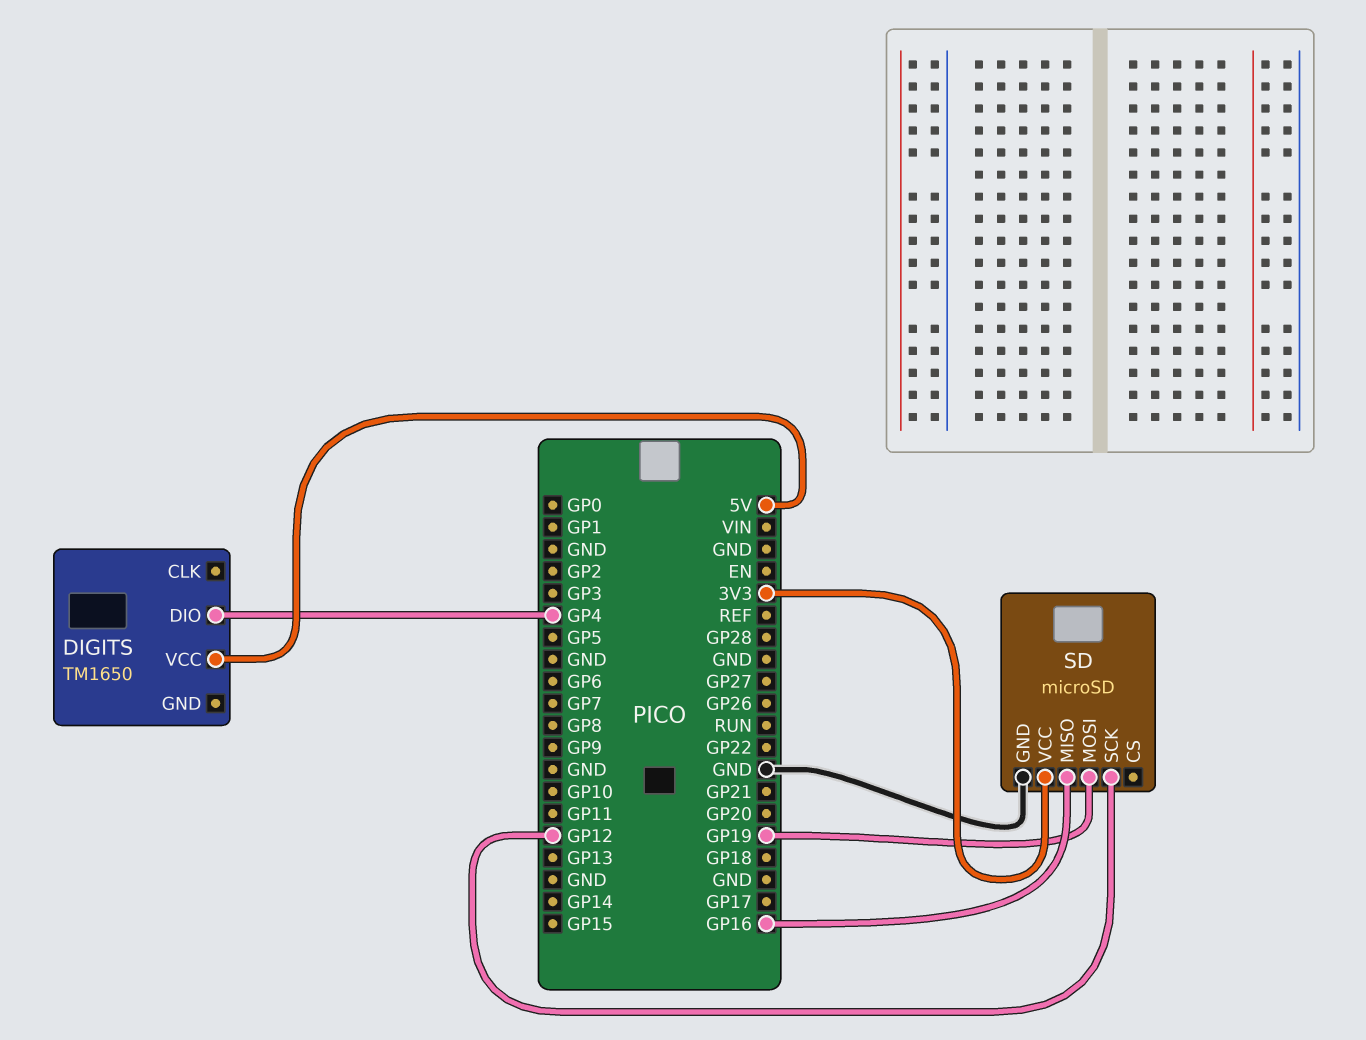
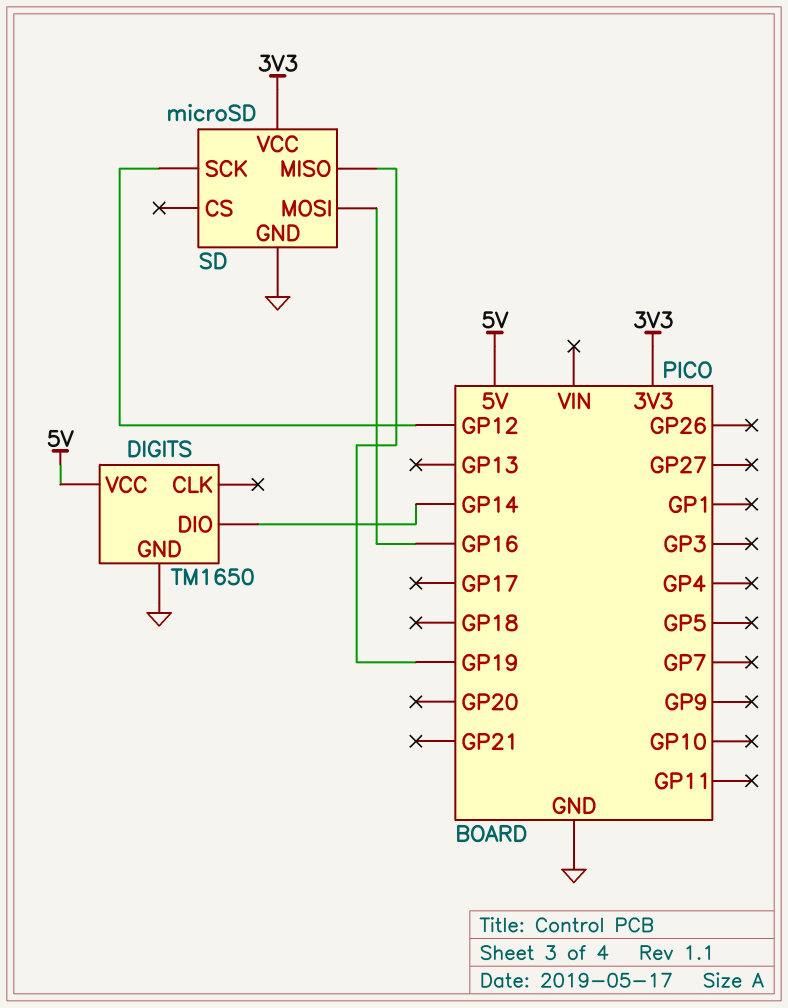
DIGITS pin DIO: GP4 -> GP14
DIGITS pin GND: none -> GND
SD pin MISO: GP16 -> GP19
SD pin MOSI: GP19 -> GP16

